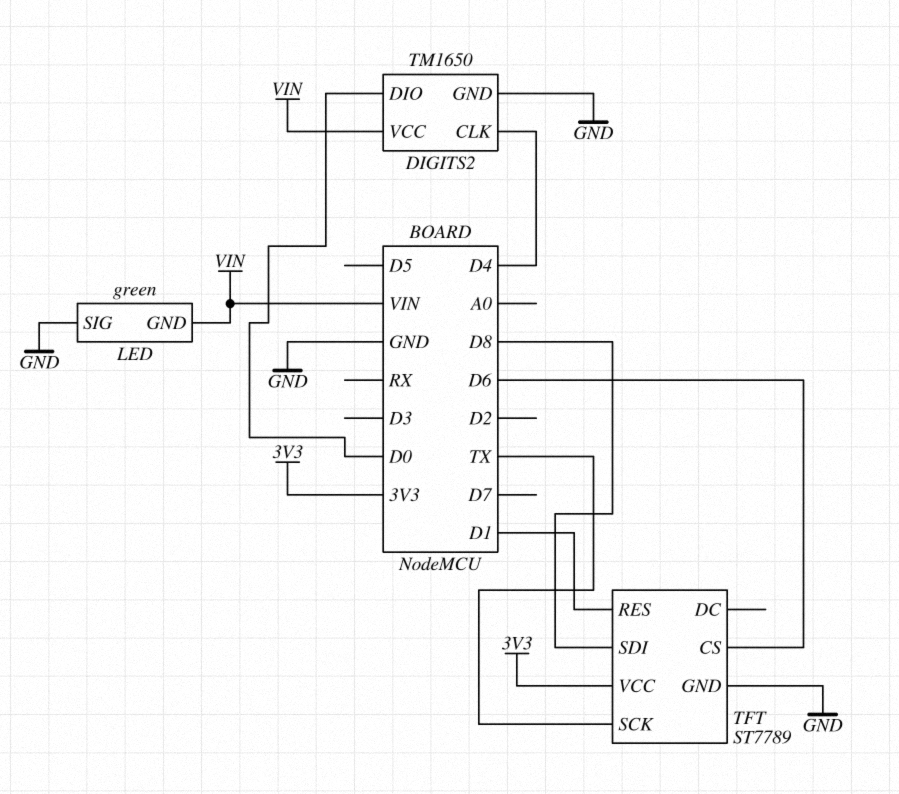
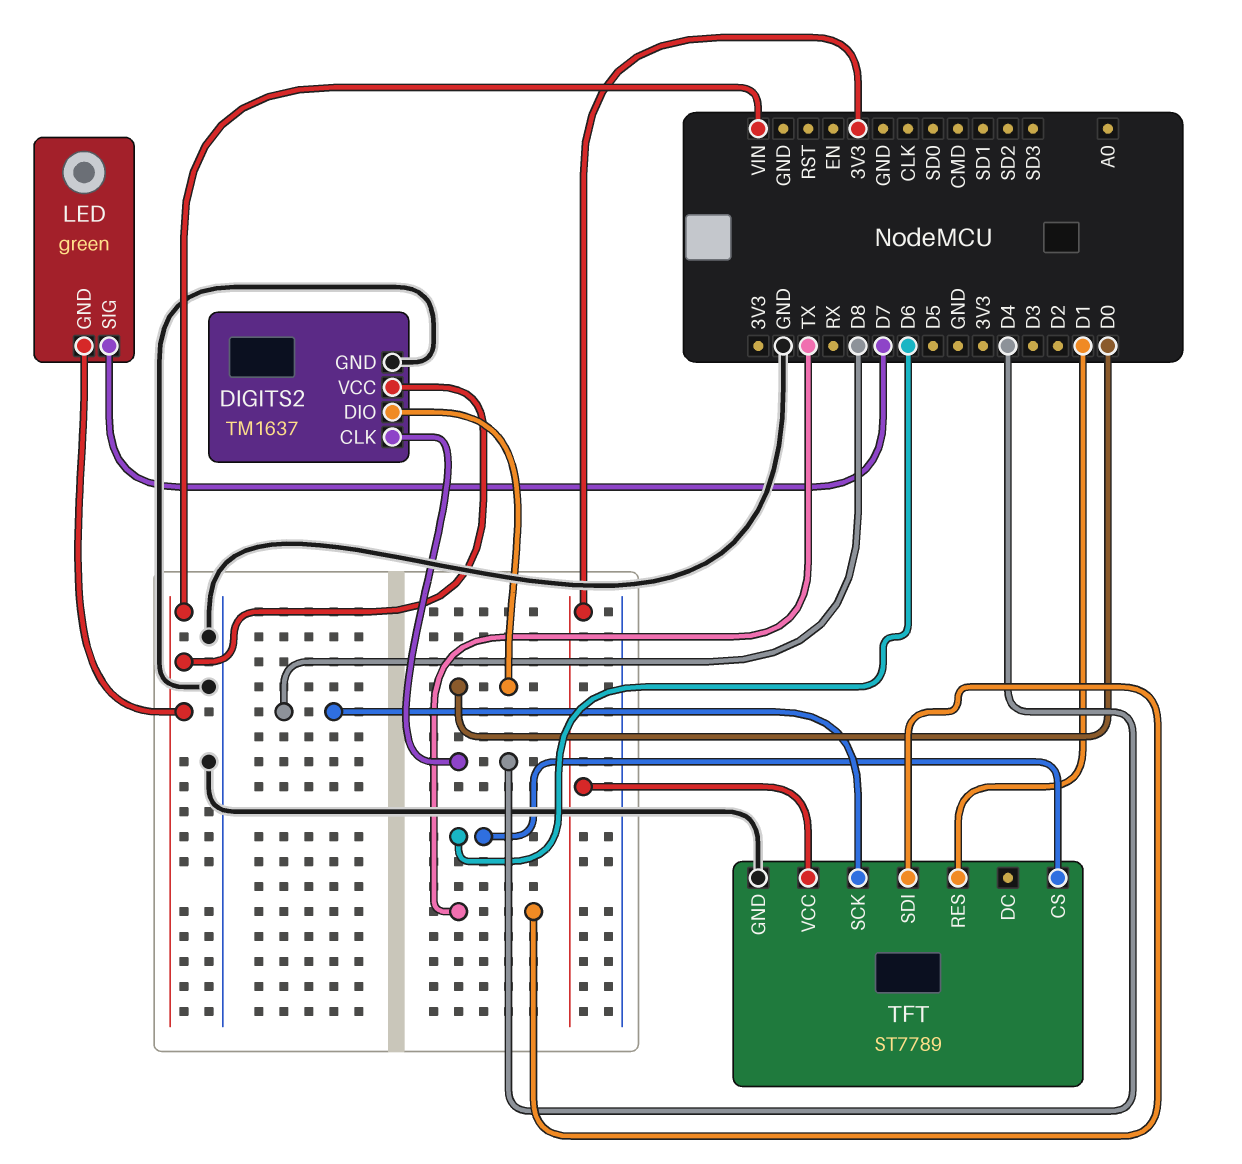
DIGITS2: TM1650 -> TM1637
LED pin SIG: GND -> D7
TFT pin SCK: TX -> D8
TFT pin SDI: D8 -> TX

